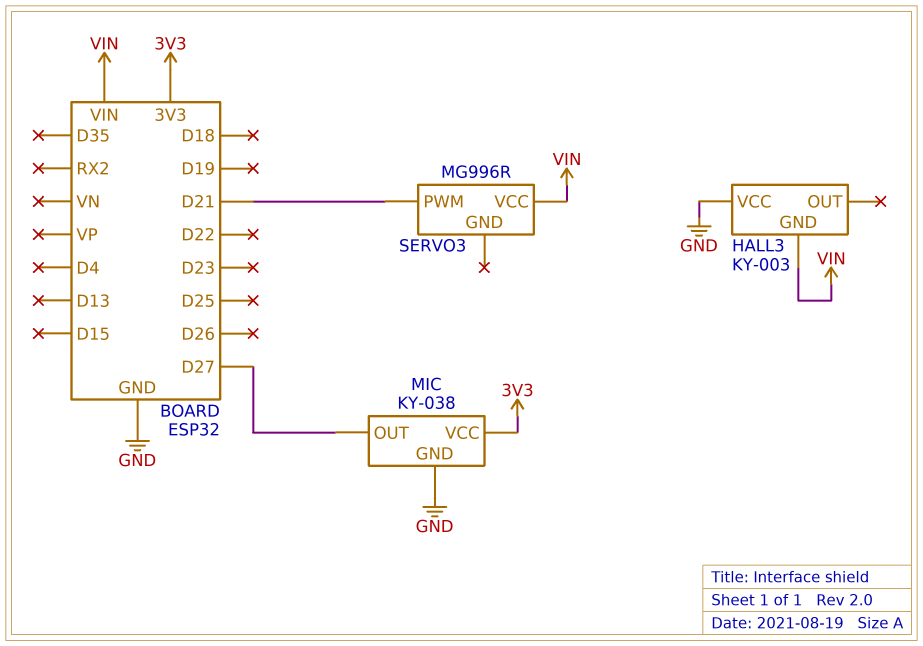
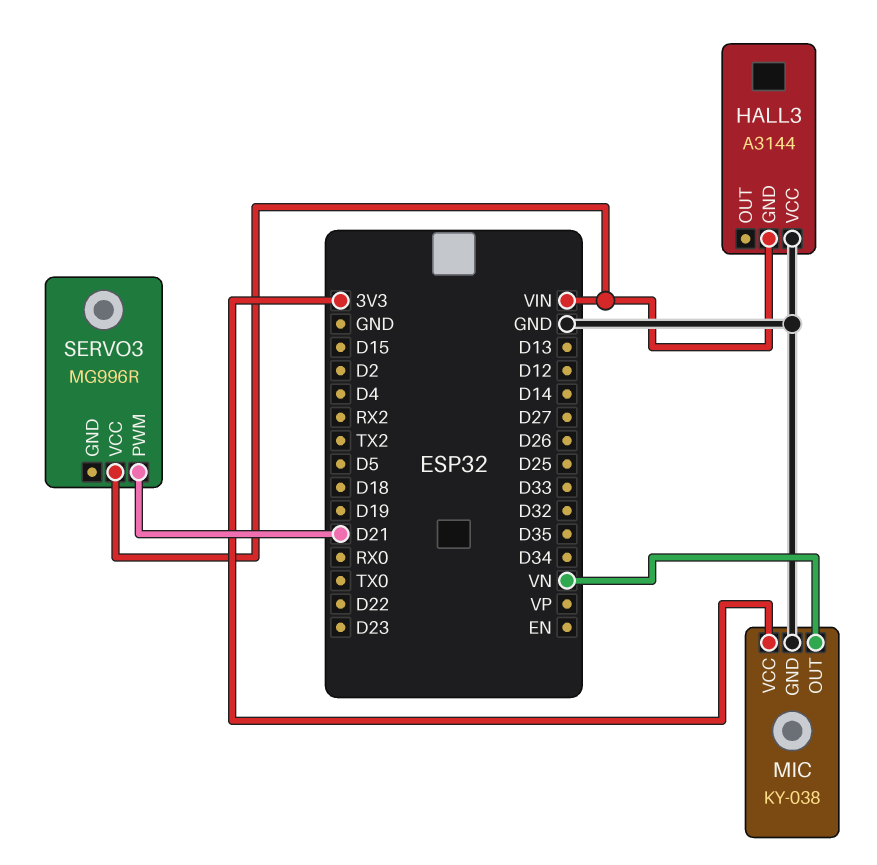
HALL3: KY-003 -> A3144
MIC pin OUT: D27 -> VN

